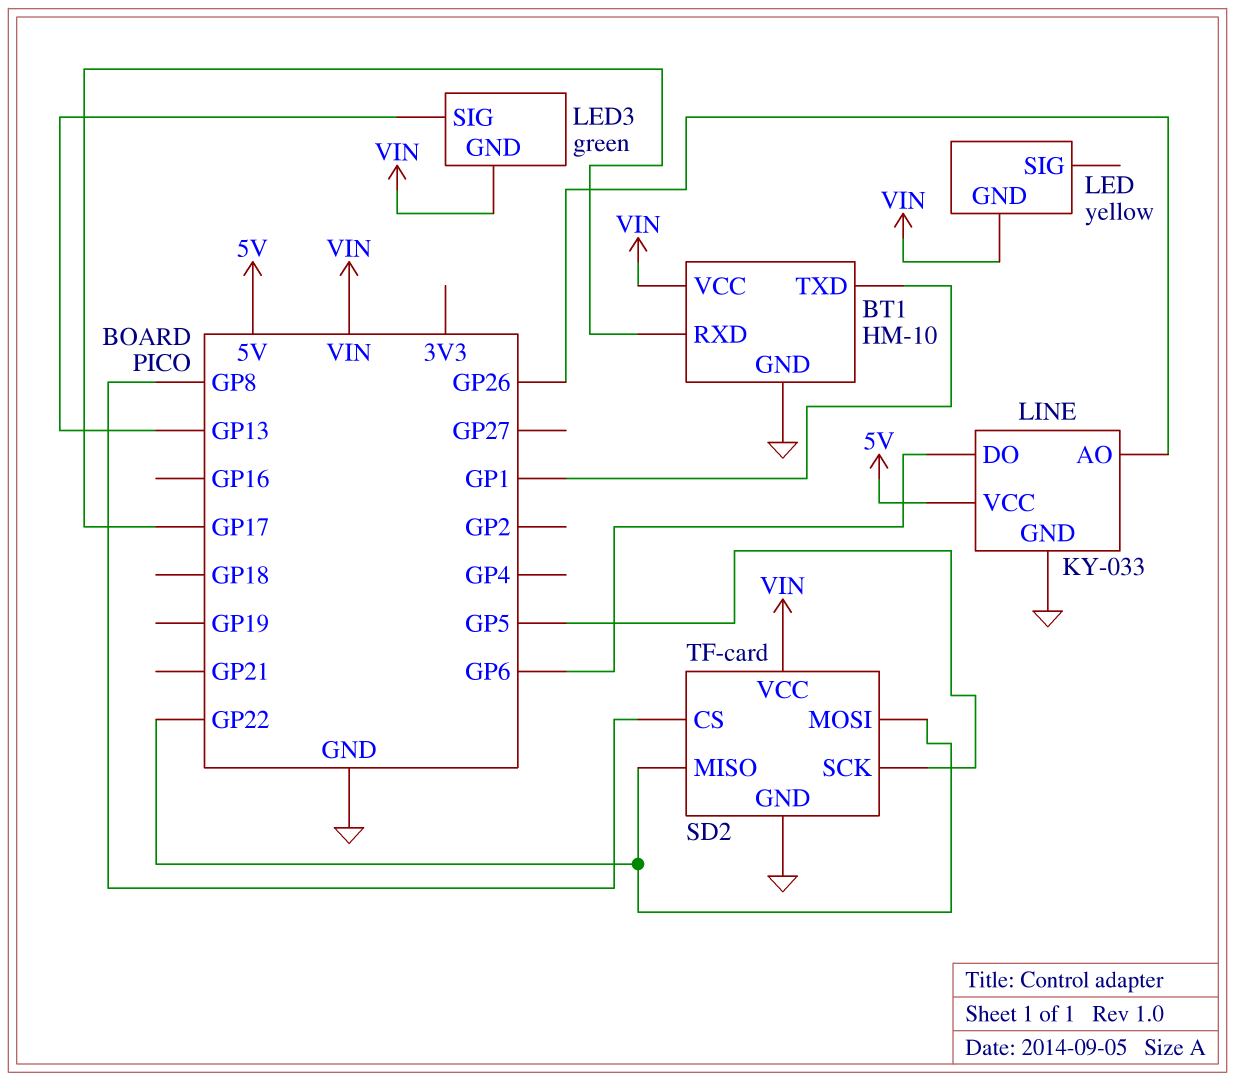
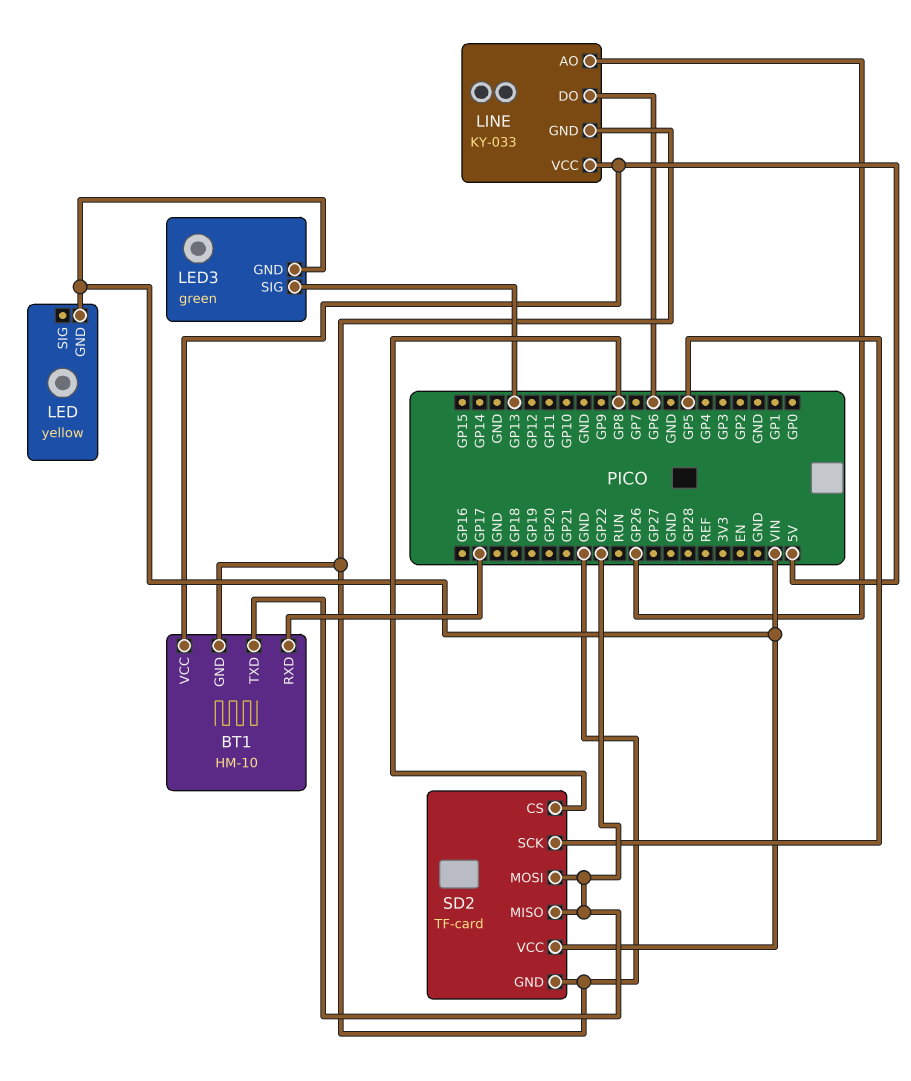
BT1 pin TXD: GP1 -> GP22
BT1 pin VCC: VIN -> 5V

